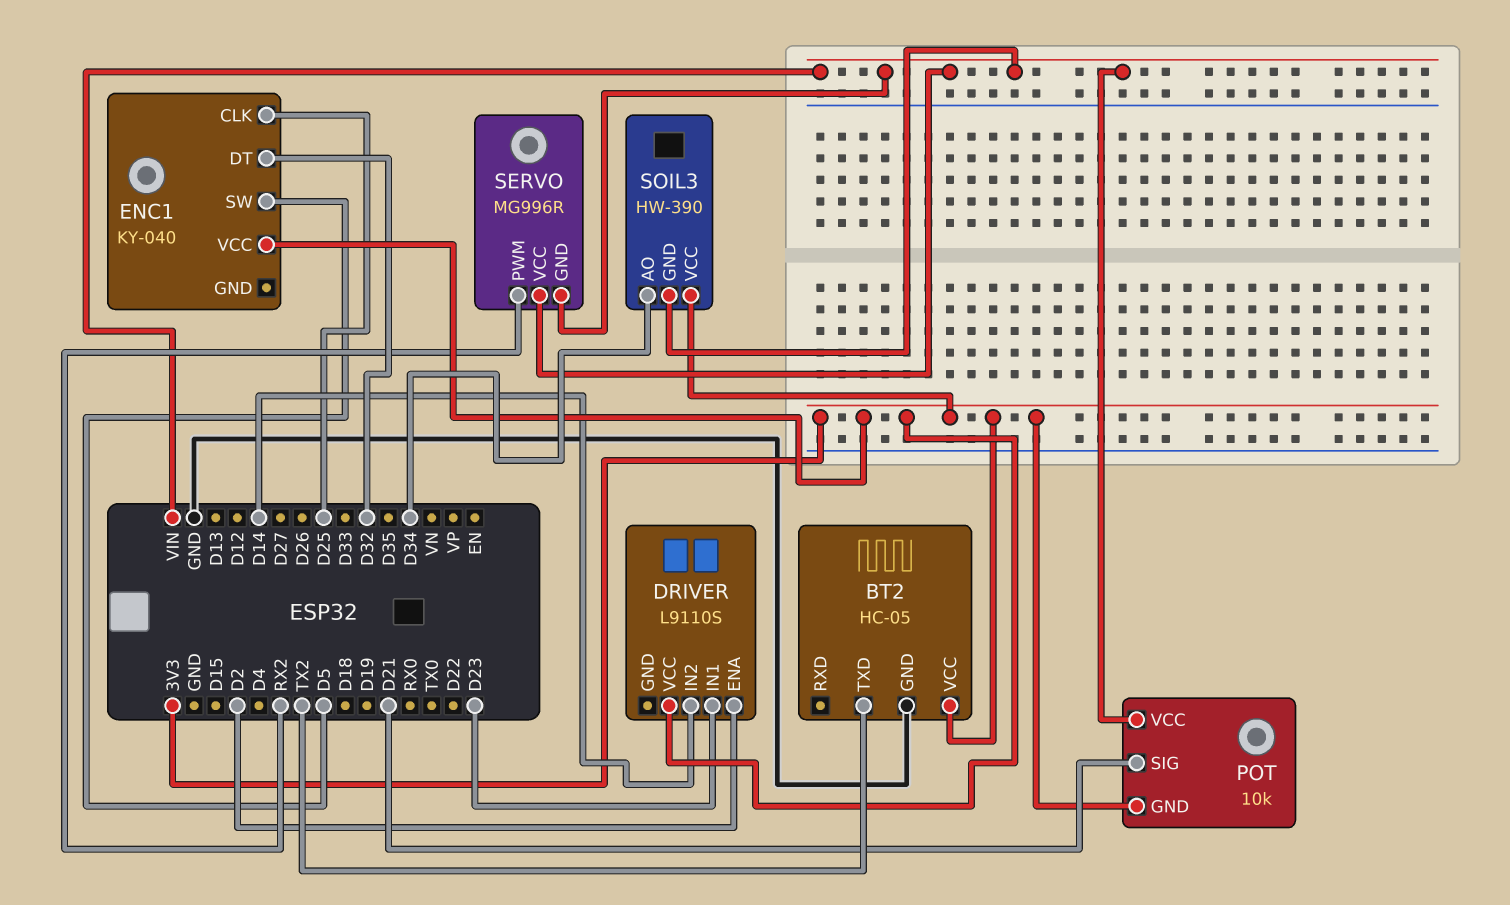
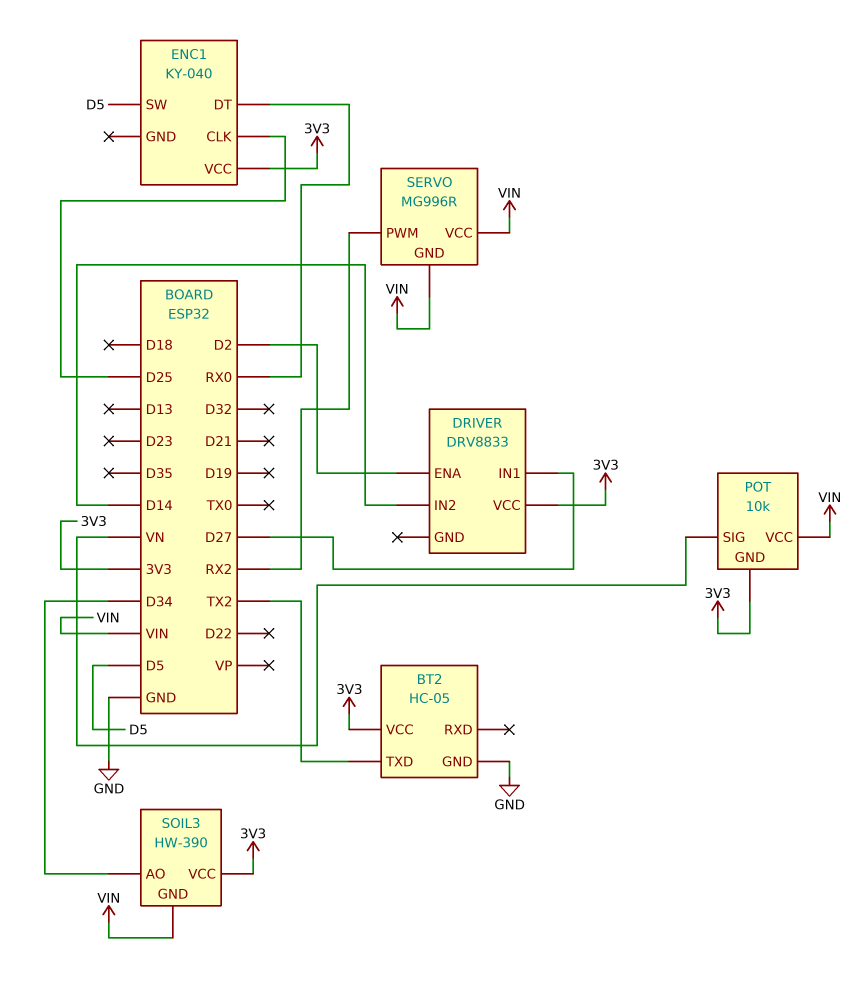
DRIVER: L9110S -> DRV8833
DRIVER pin IN1: D23 -> D27
ENC1 pin DT: D32 -> RX0
POT pin SIG: D21 -> VN

